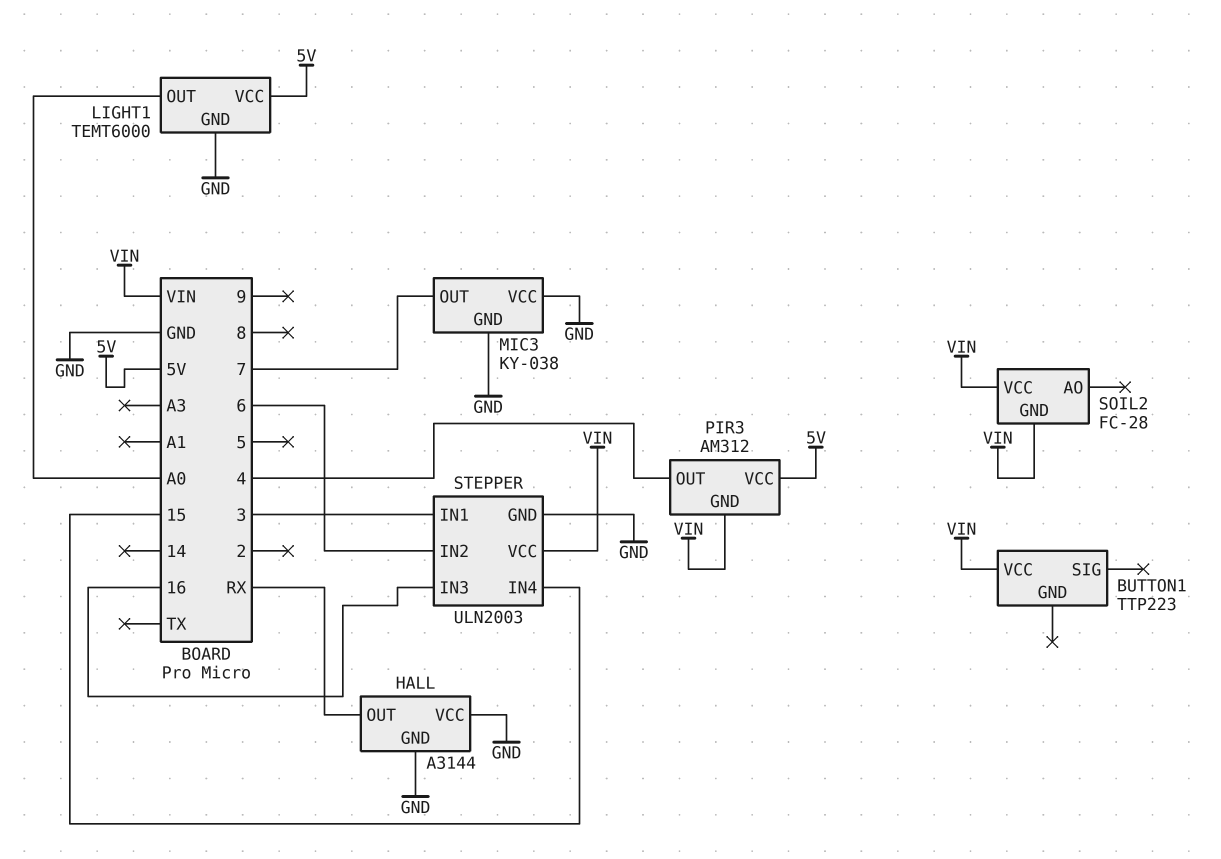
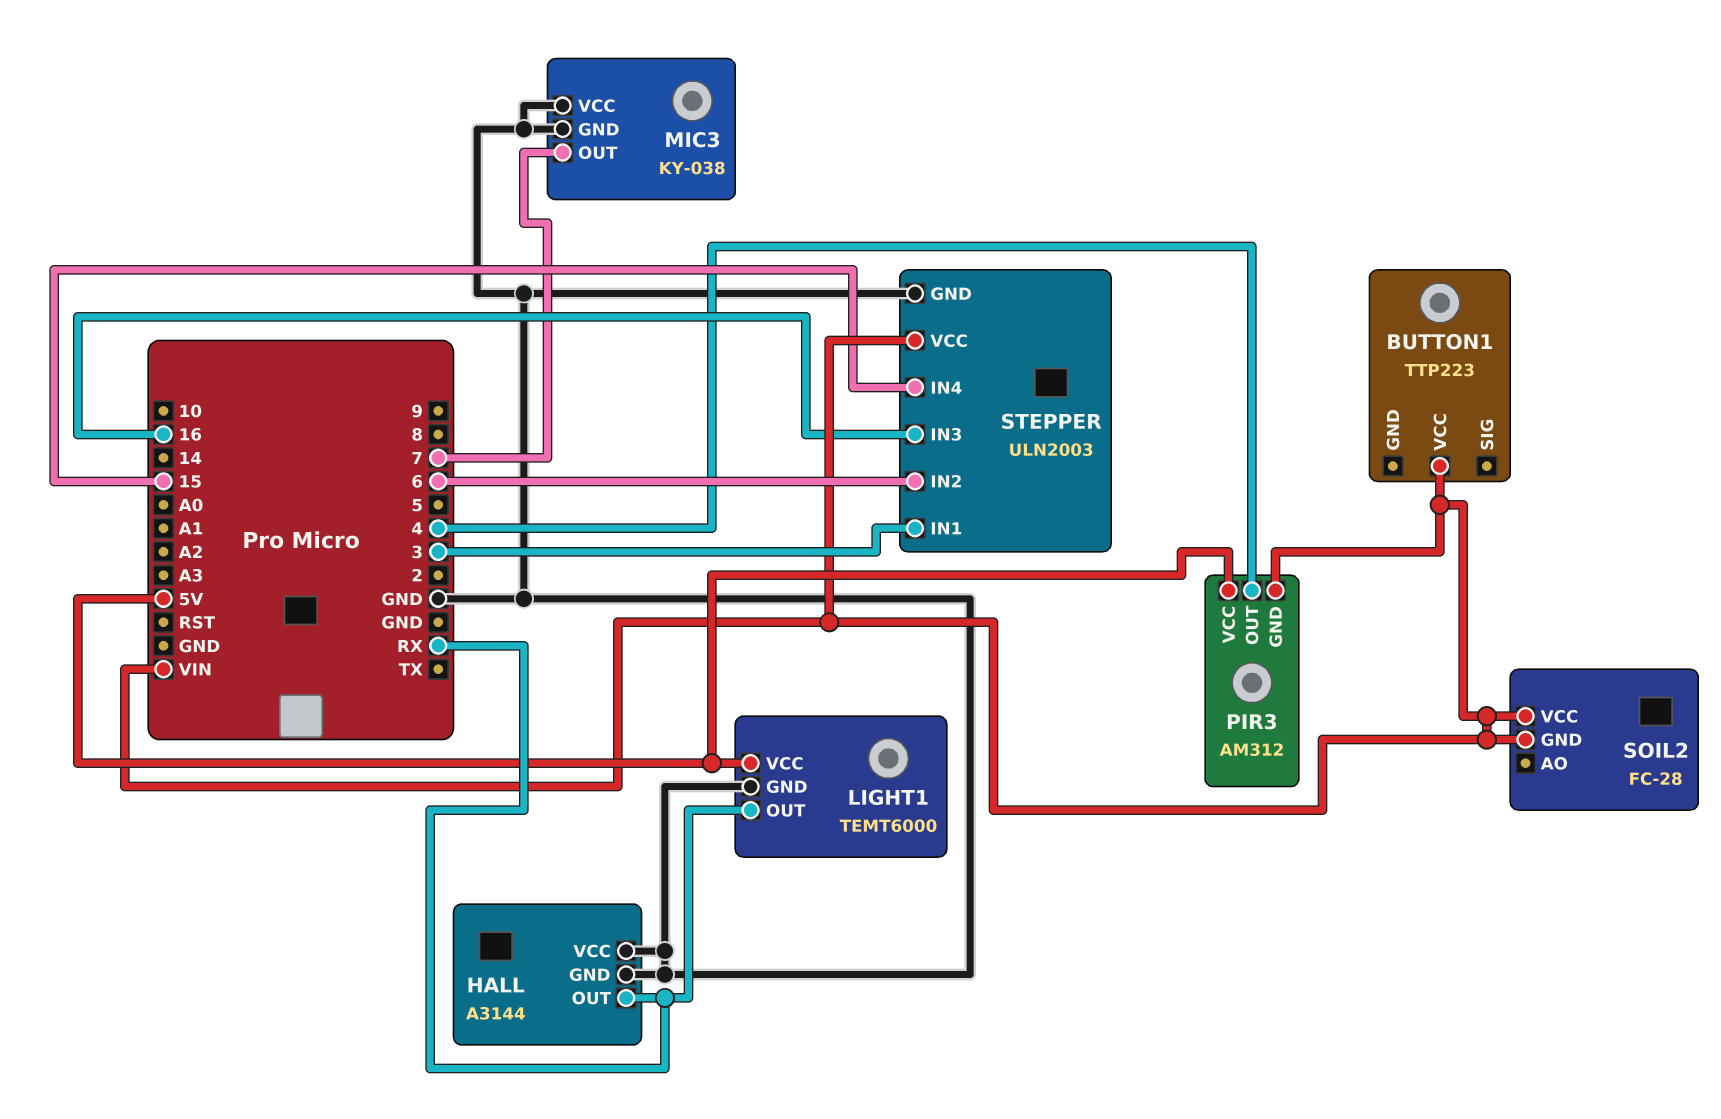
LIGHT1 pin OUT: A0 -> RX

